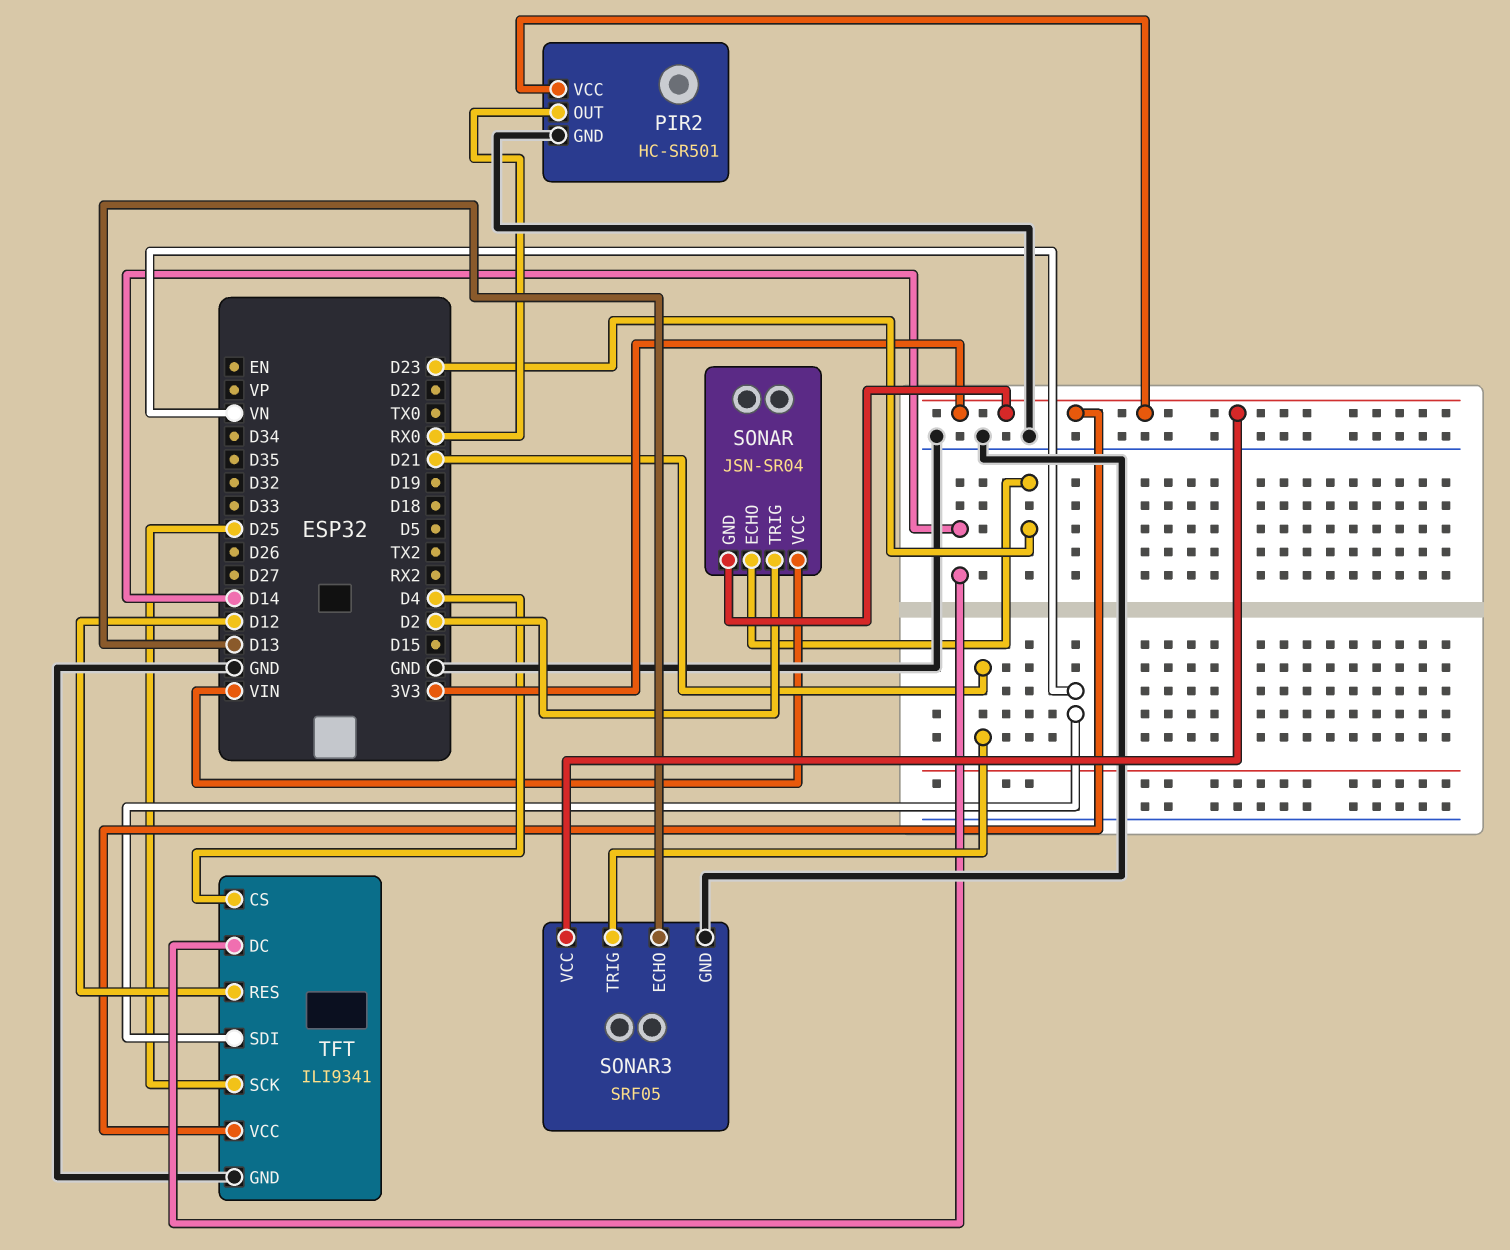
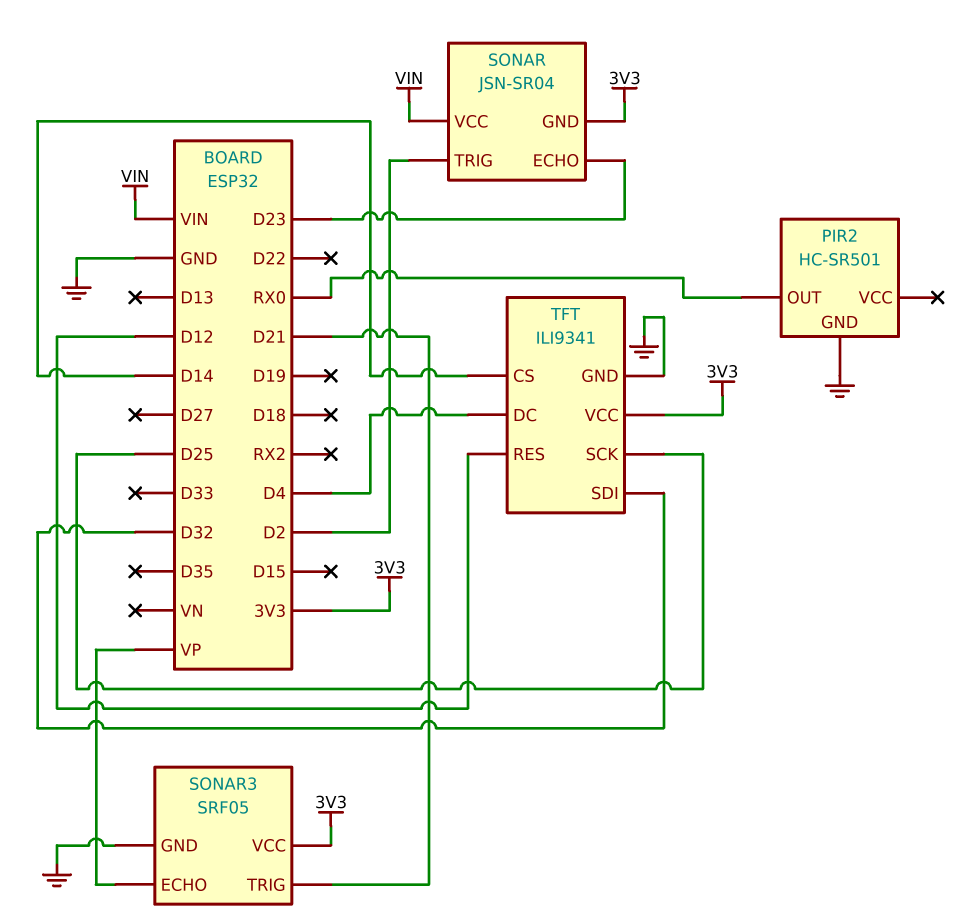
PIR2 pin VCC: 3V3 -> none
SONAR3 pin ECHO: D13 -> VP
TFT pin CS: D4 -> D14
TFT pin DC: D14 -> D4
TFT pin SDI: VN -> D32

